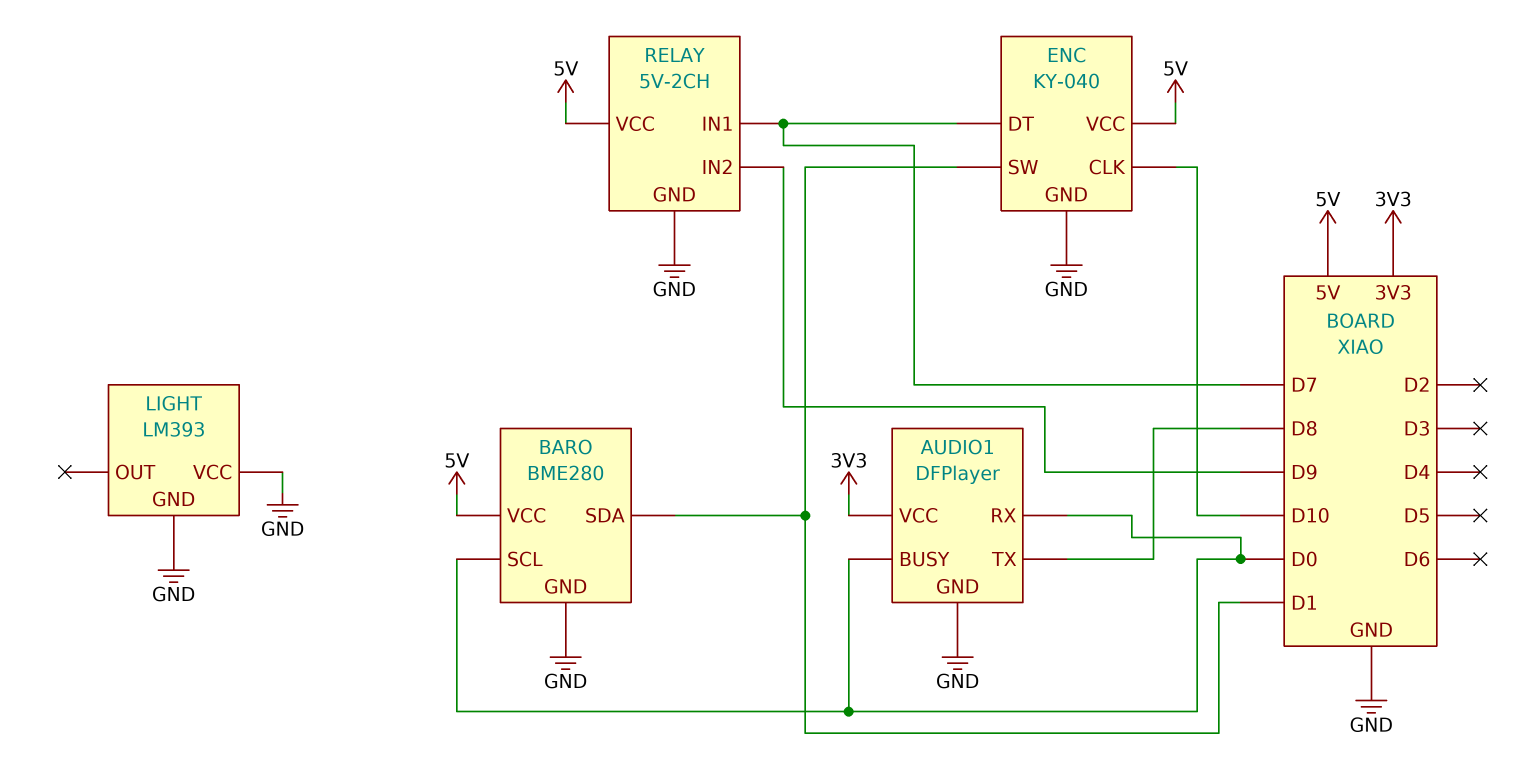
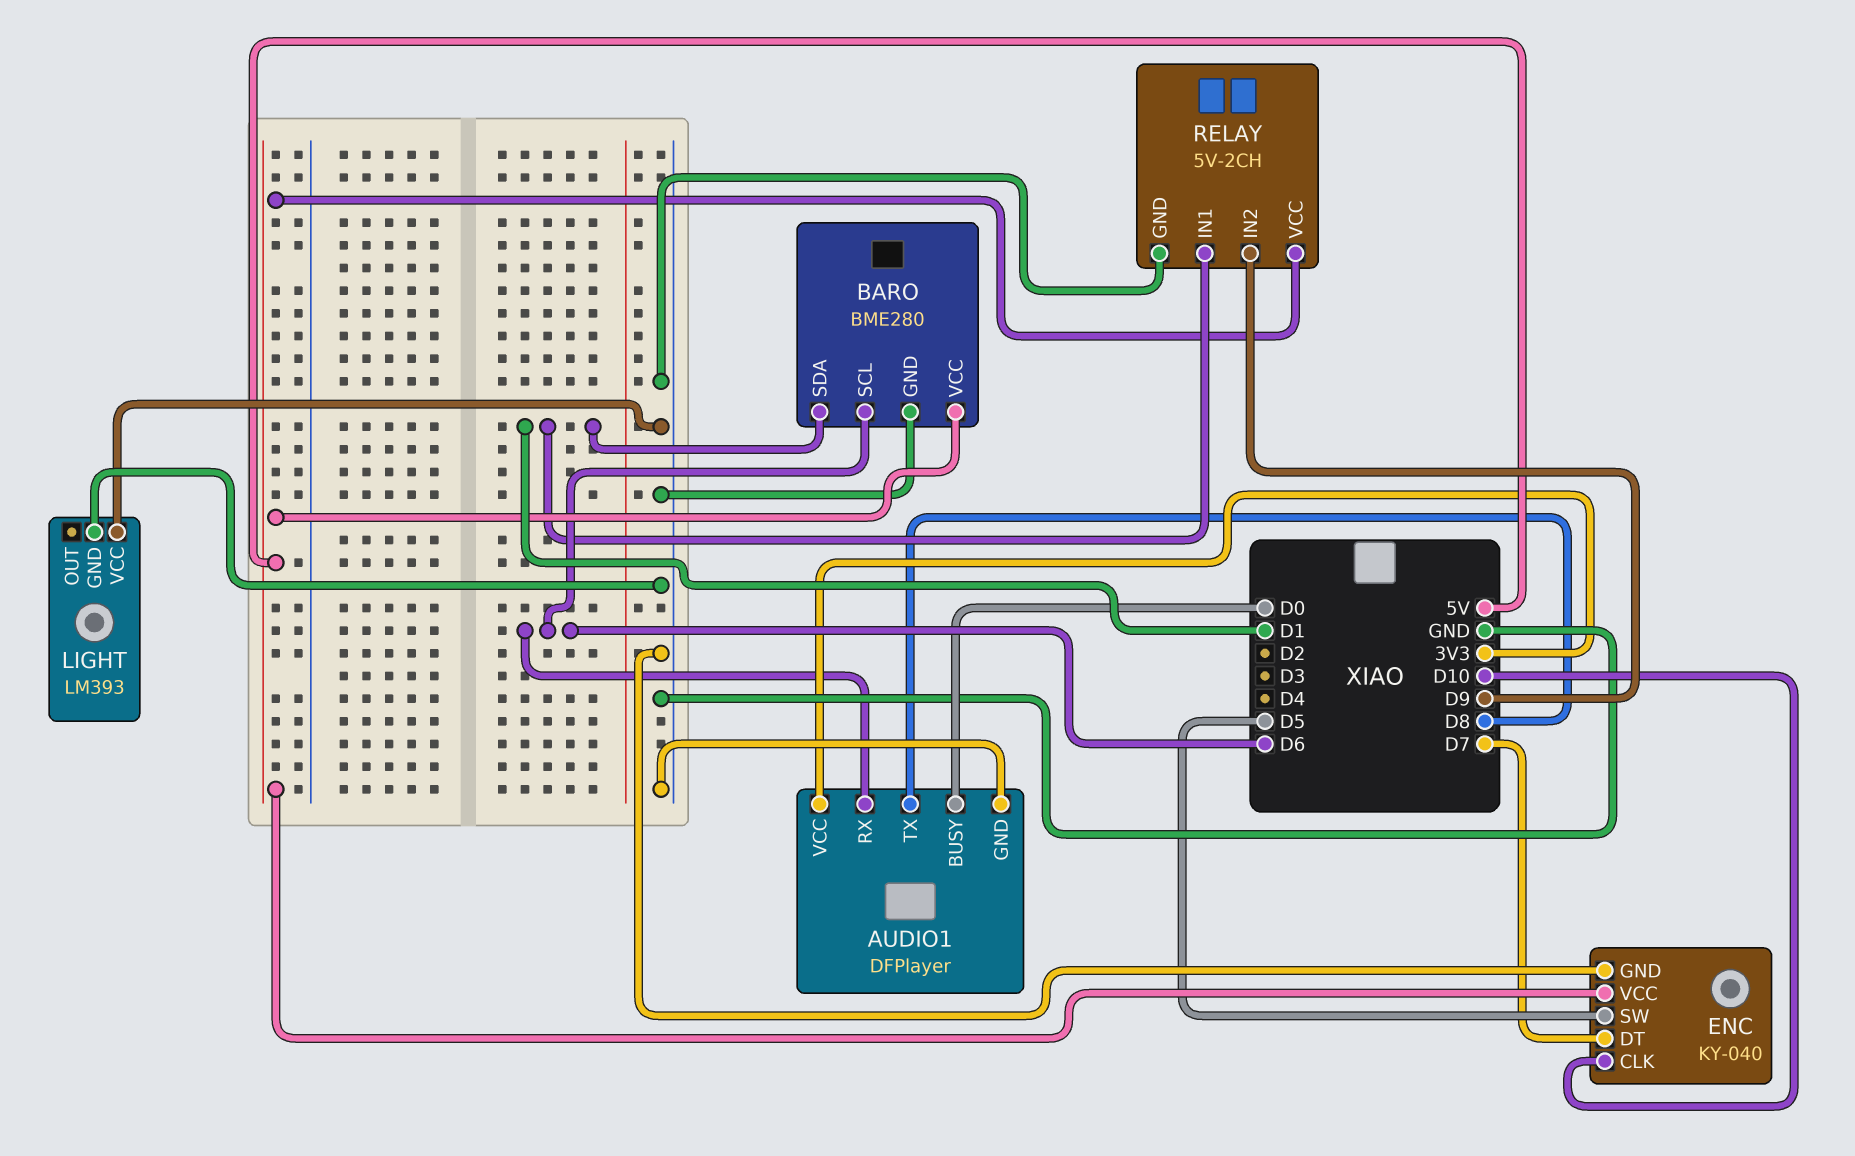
AUDIO1 pin RX: D0 -> D6
BARO pin SCL: D0 -> D6
ENC pin SW: D1 -> D5
RELAY pin IN1: D7 -> D1

